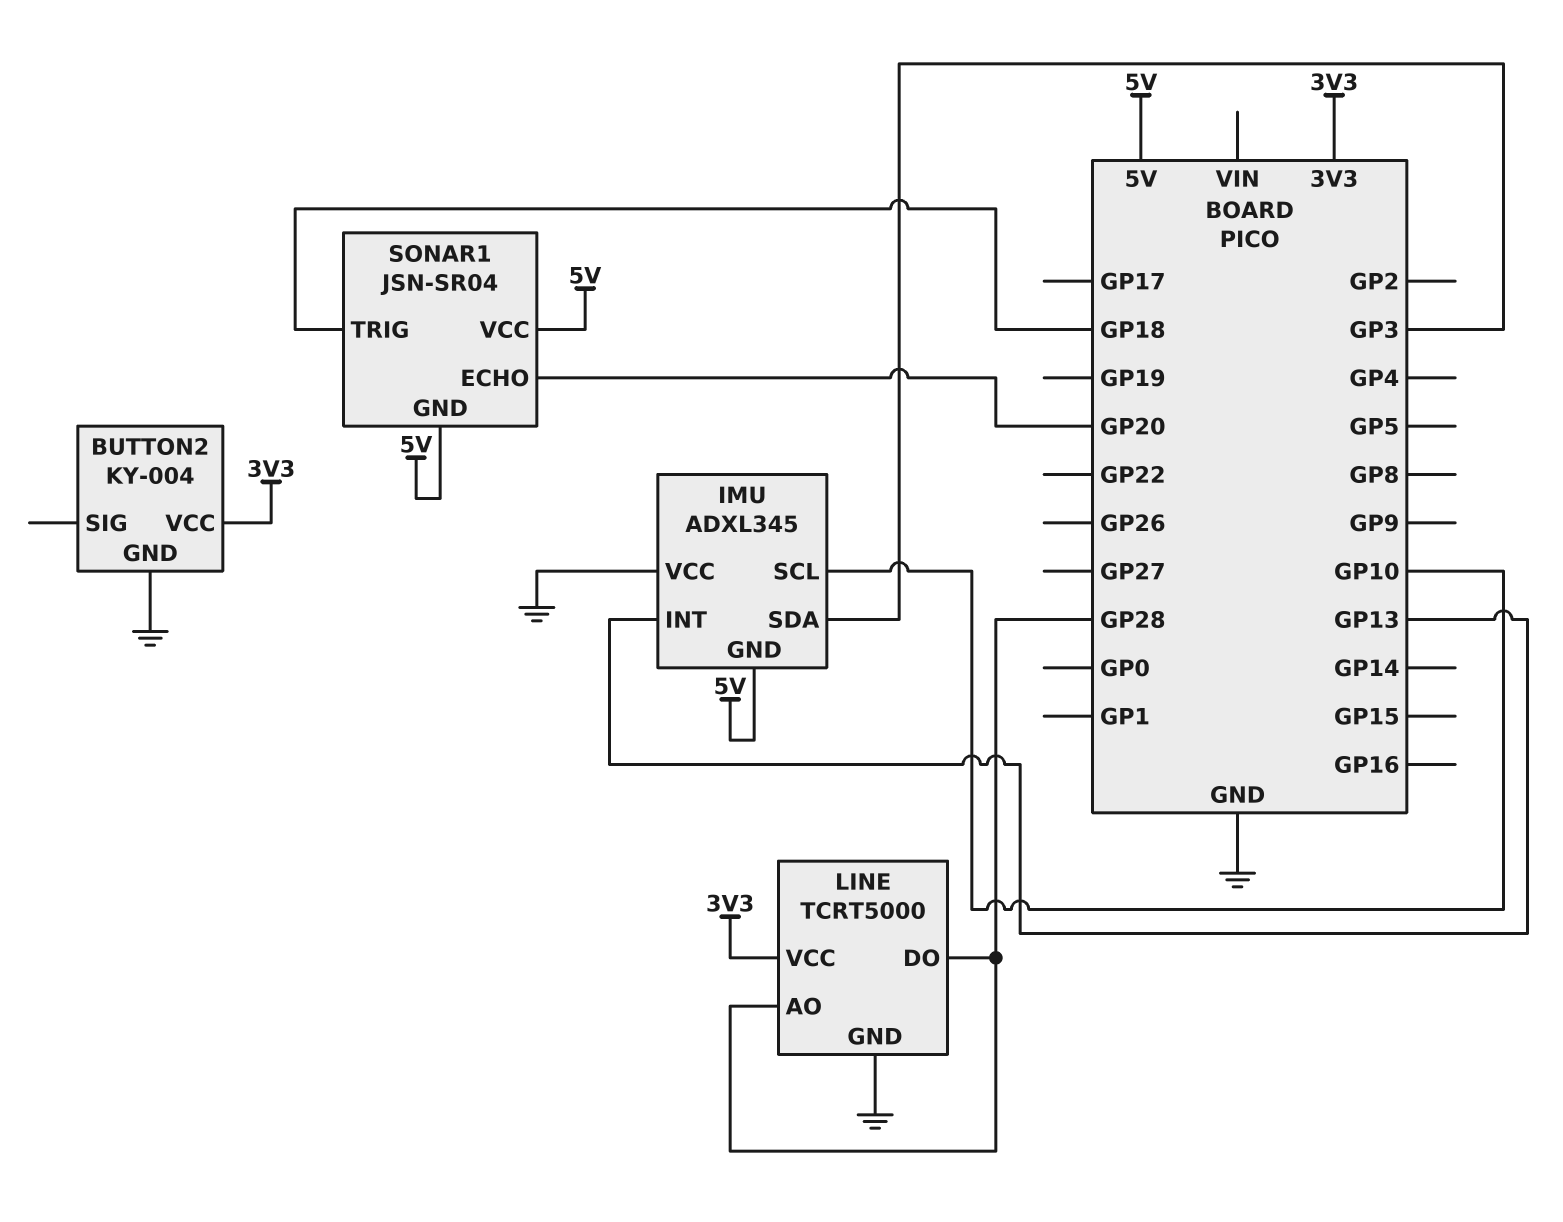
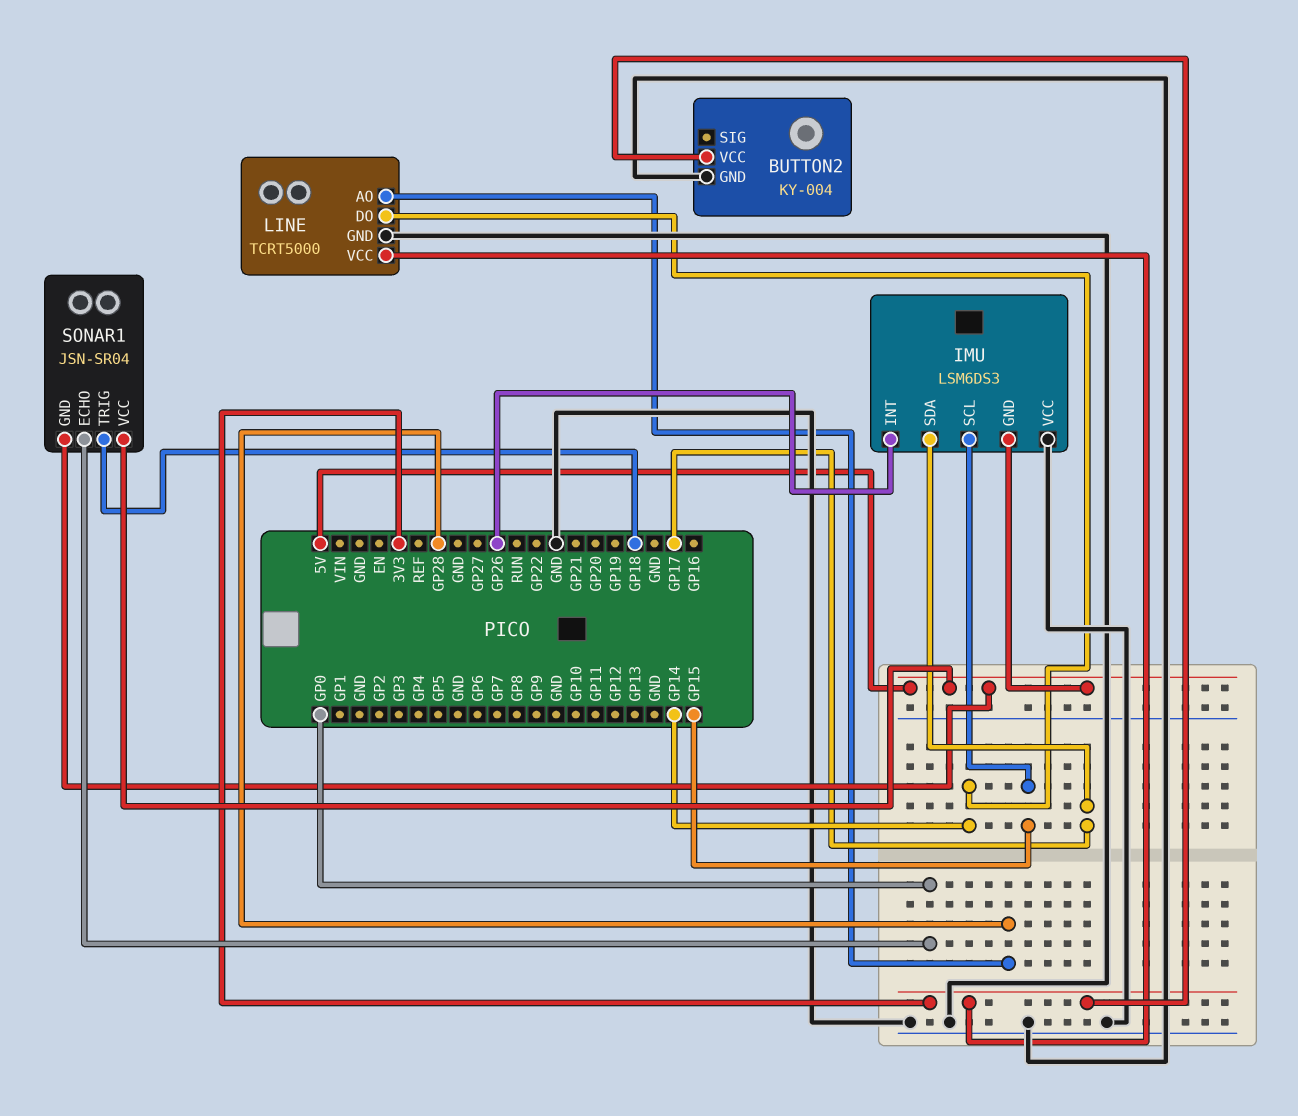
IMU: ADXL345 -> LSM6DS3
IMU pin INT: GP13 -> GP26
IMU pin SCL: GP10 -> GP15
IMU pin SDA: GP3 -> GP17
LINE pin DO: GP28 -> GP14
SONAR1 pin ECHO: GP20 -> GP0

